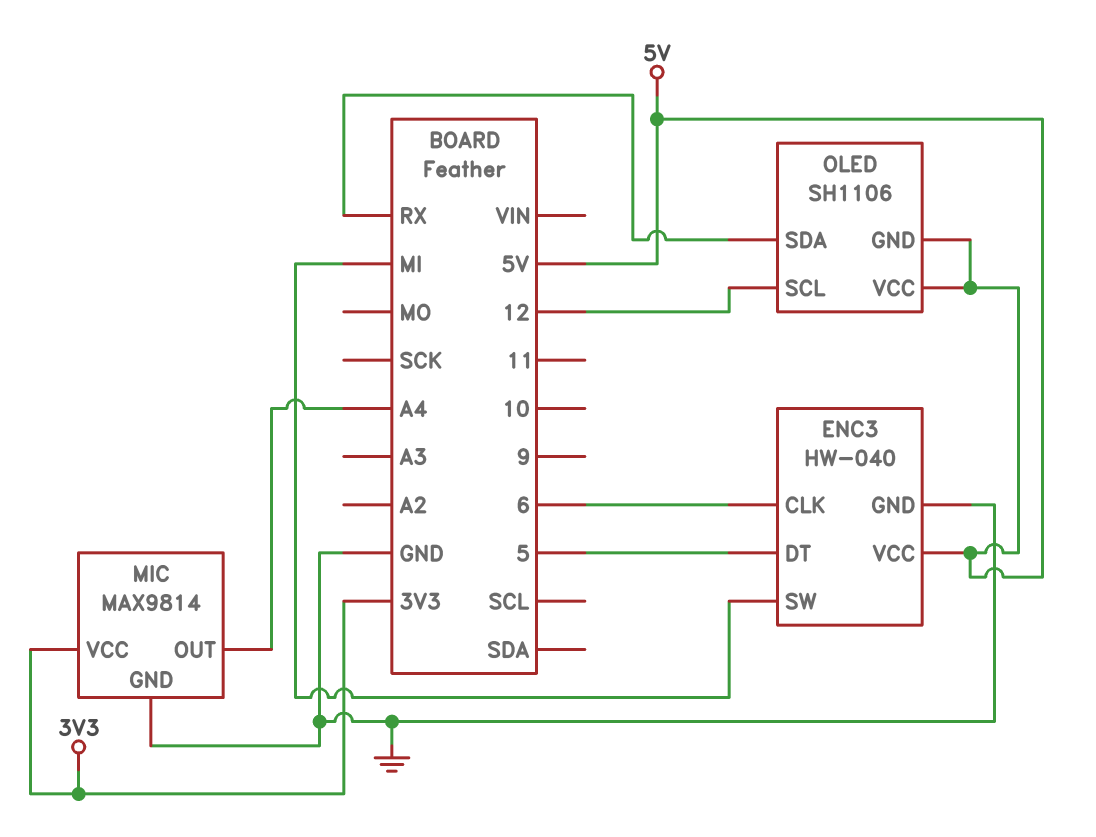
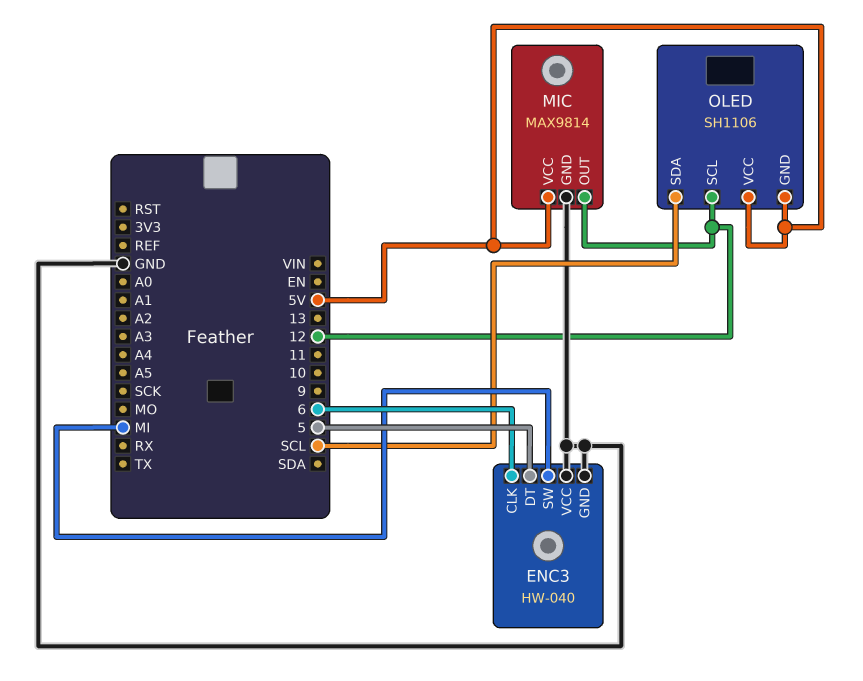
ENC3 pin VCC: 5V -> GND
MIC pin OUT: A4 -> 12
MIC pin VCC: 3V3 -> 5V
OLED pin SDA: RX -> SCL

